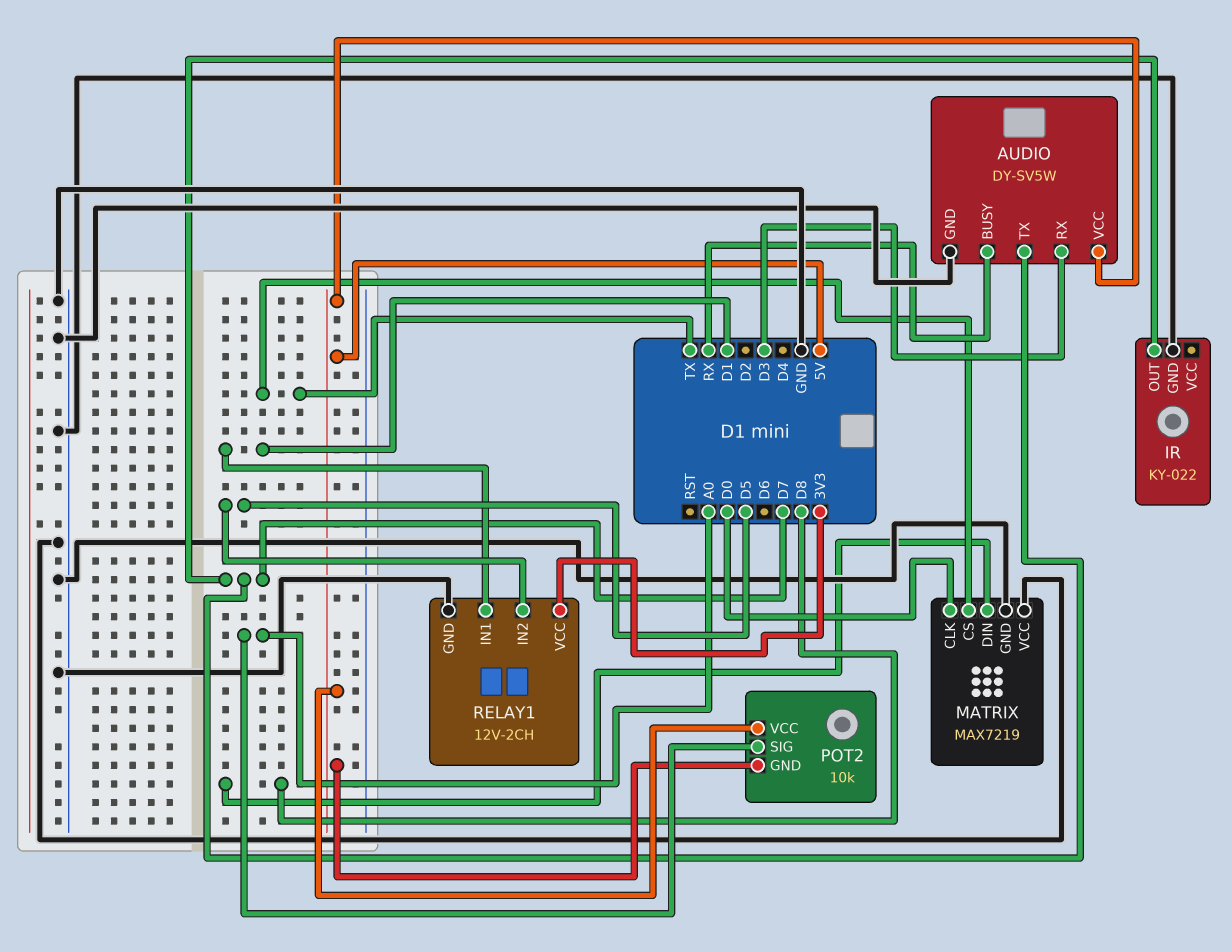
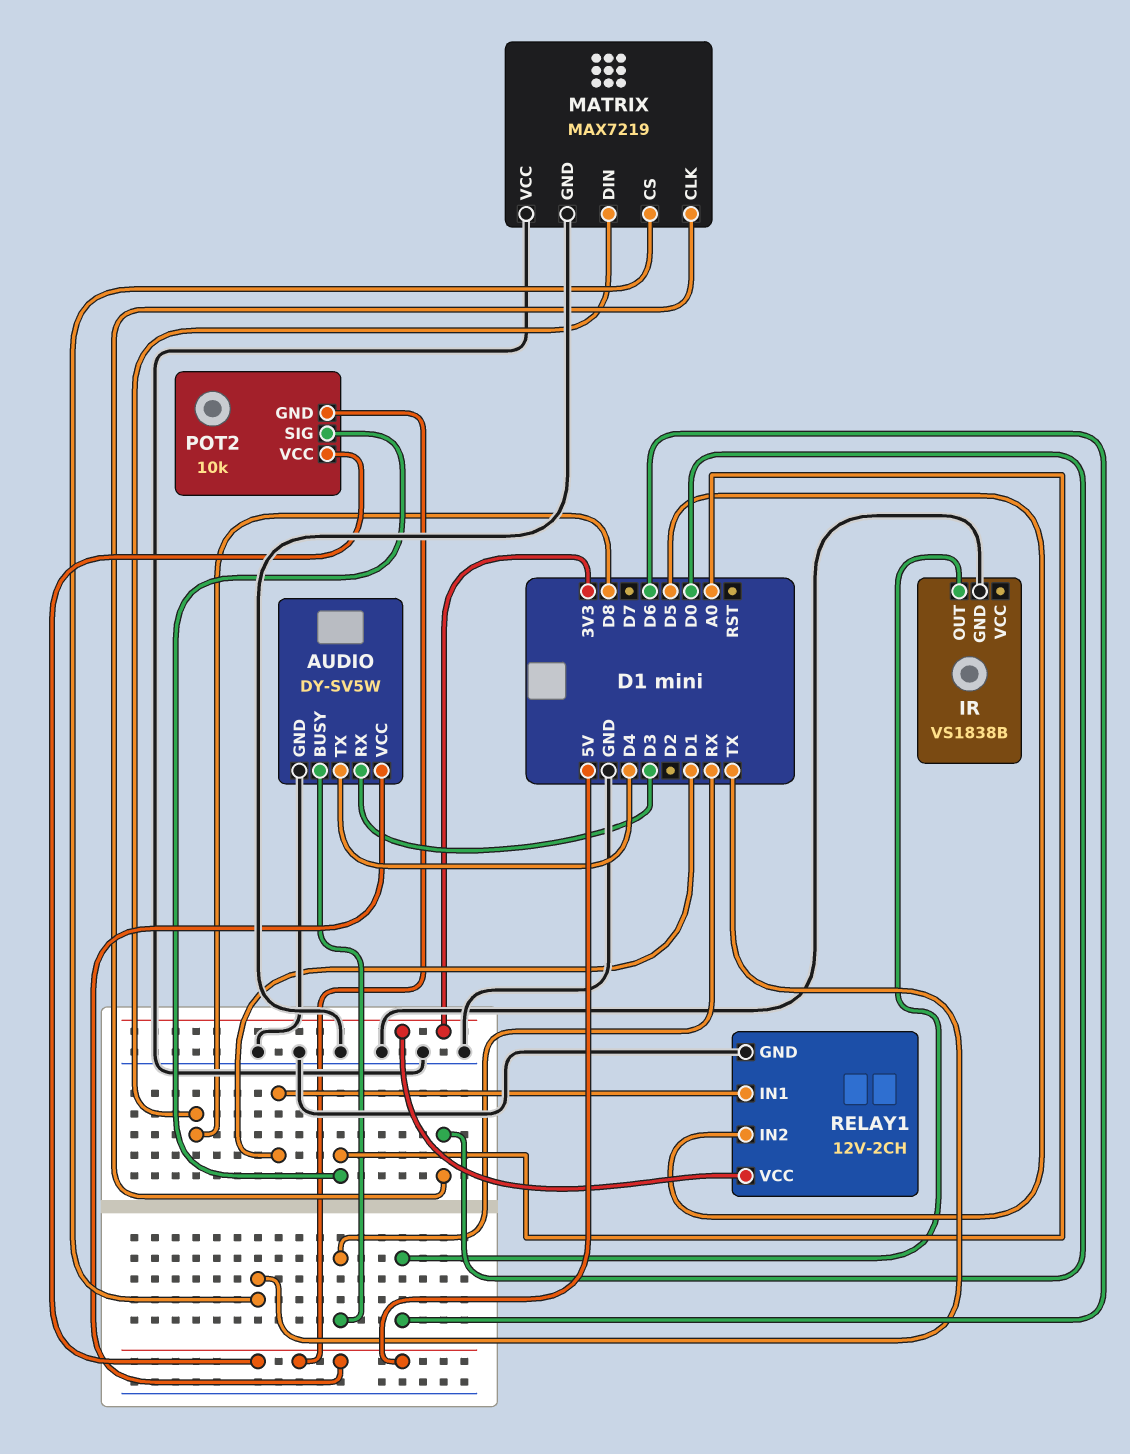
AUDIO pin TX: D7 -> D4
IR: KY-022 -> VS1838B
IR pin OUT: D7 -> D6

